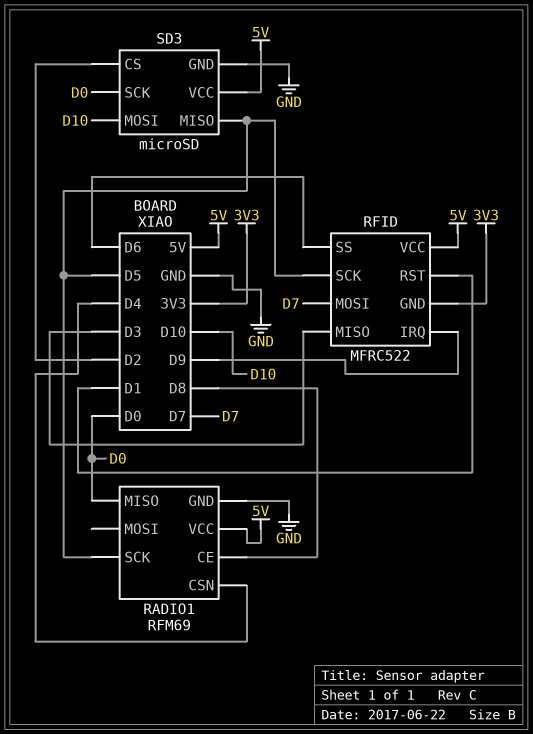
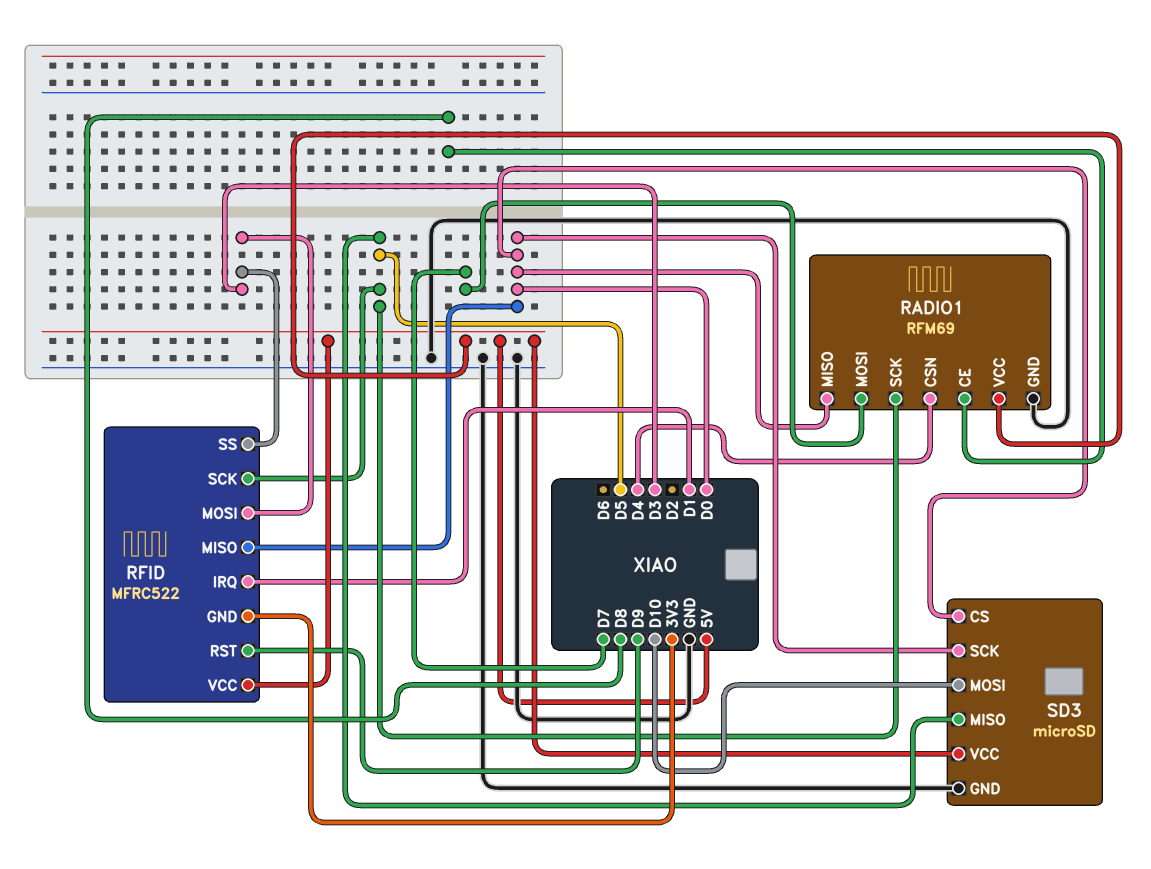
RADIO1 pin MOSI: none -> D7
RFID pin IRQ: D9 -> D1
RFID pin MISO: D3 -> D0
RFID pin MOSI: D7 -> D3
RFID pin RST: D1 -> D9
RFID pin SS: D6 -> D3
SD3 pin CS: D2 -> D0

